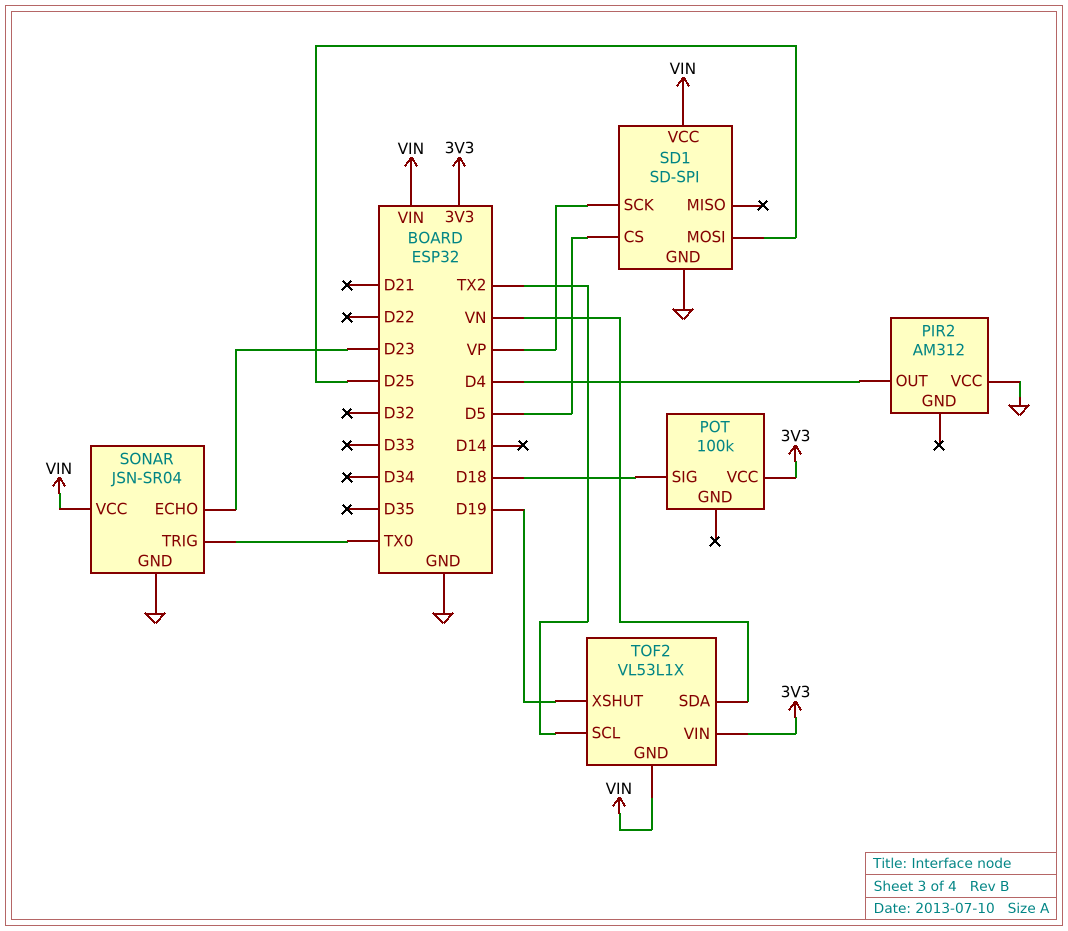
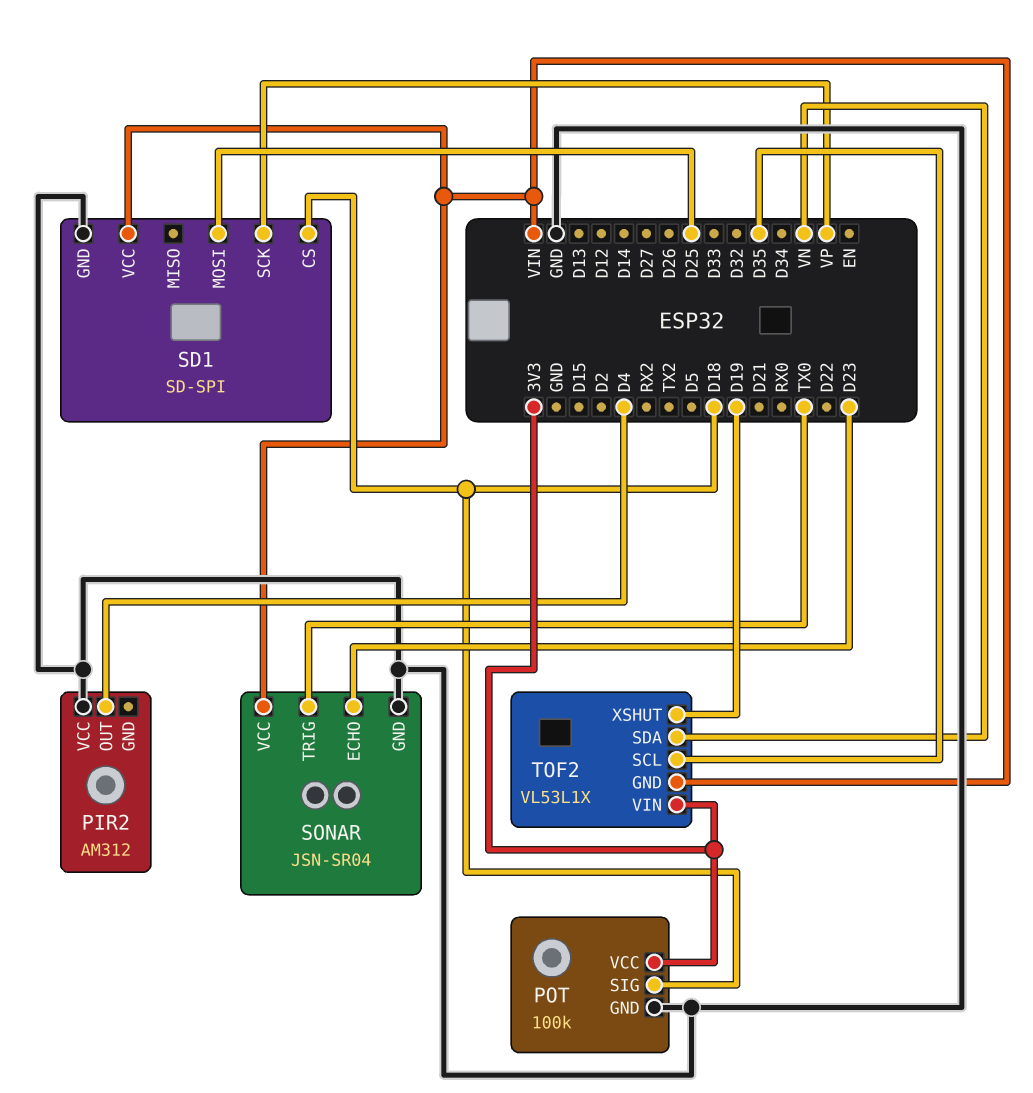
POT pin GND: none -> GND
SD1 pin CS: D5 -> D18
TOF2 pin SCL: TX2 -> D35

